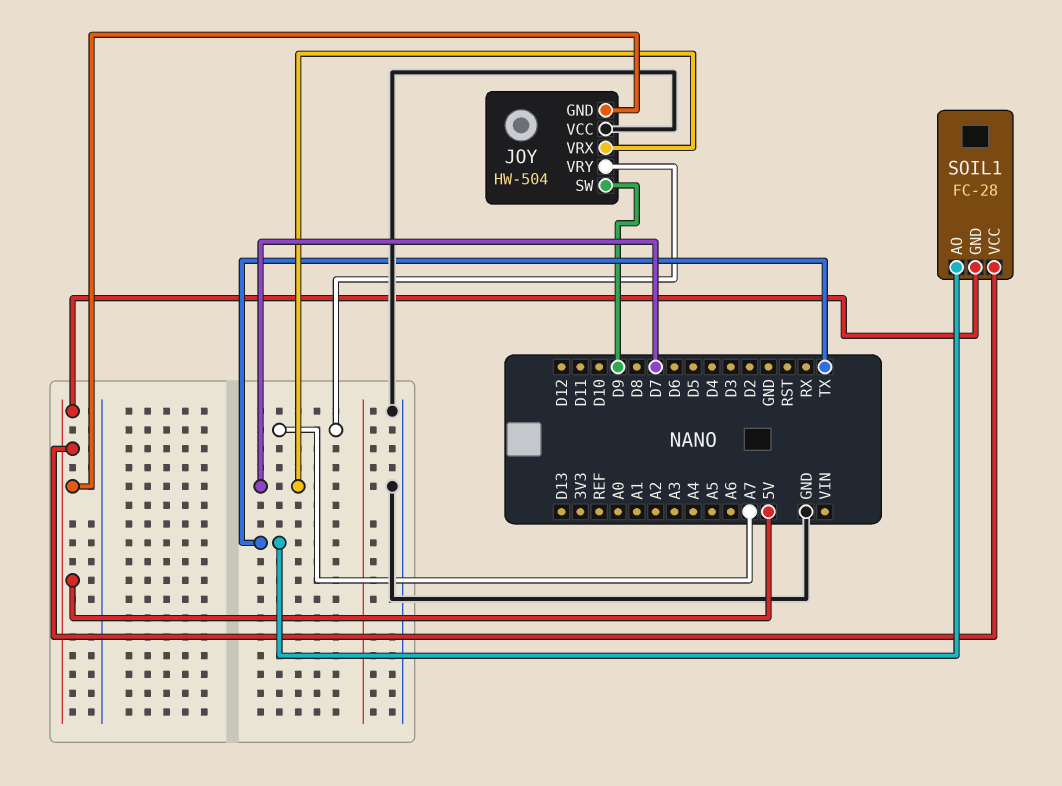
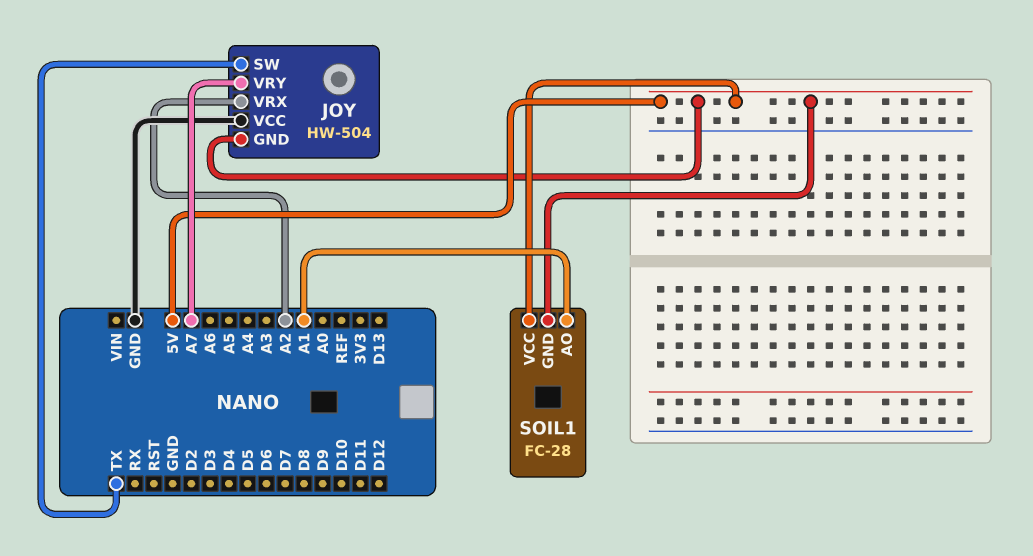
JOY pin SW: D9 -> TX
JOY pin VRX: D7 -> A2
SOIL1 pin AO: TX -> A1

